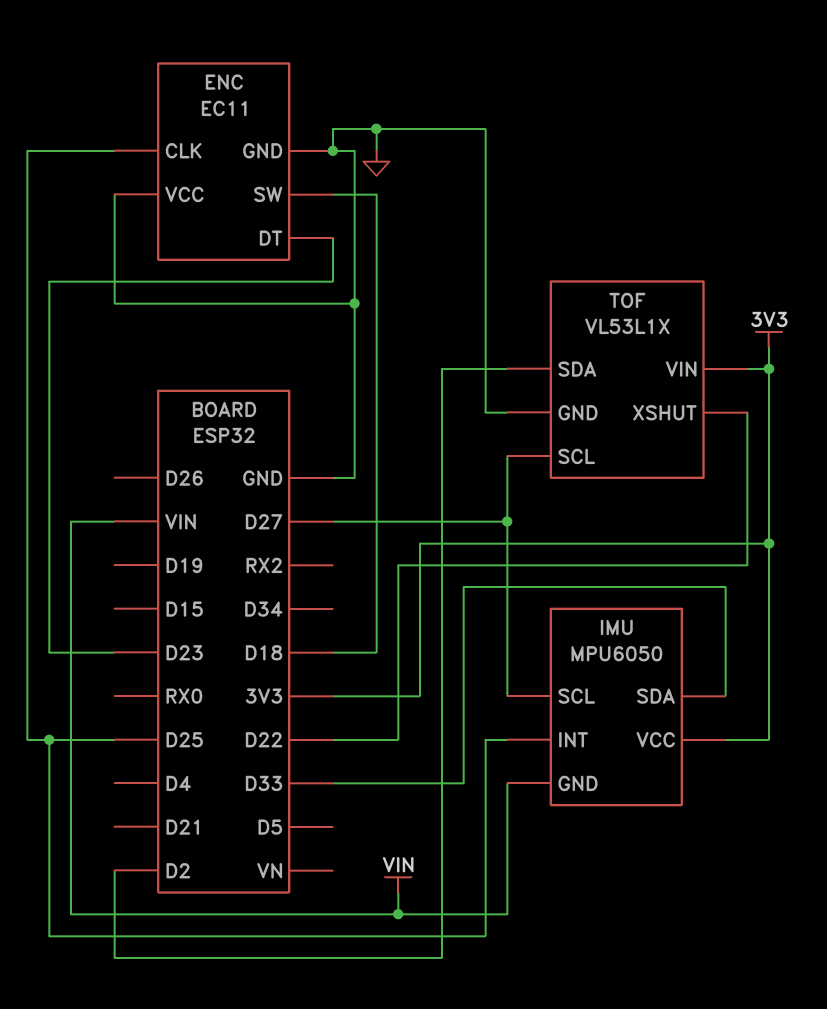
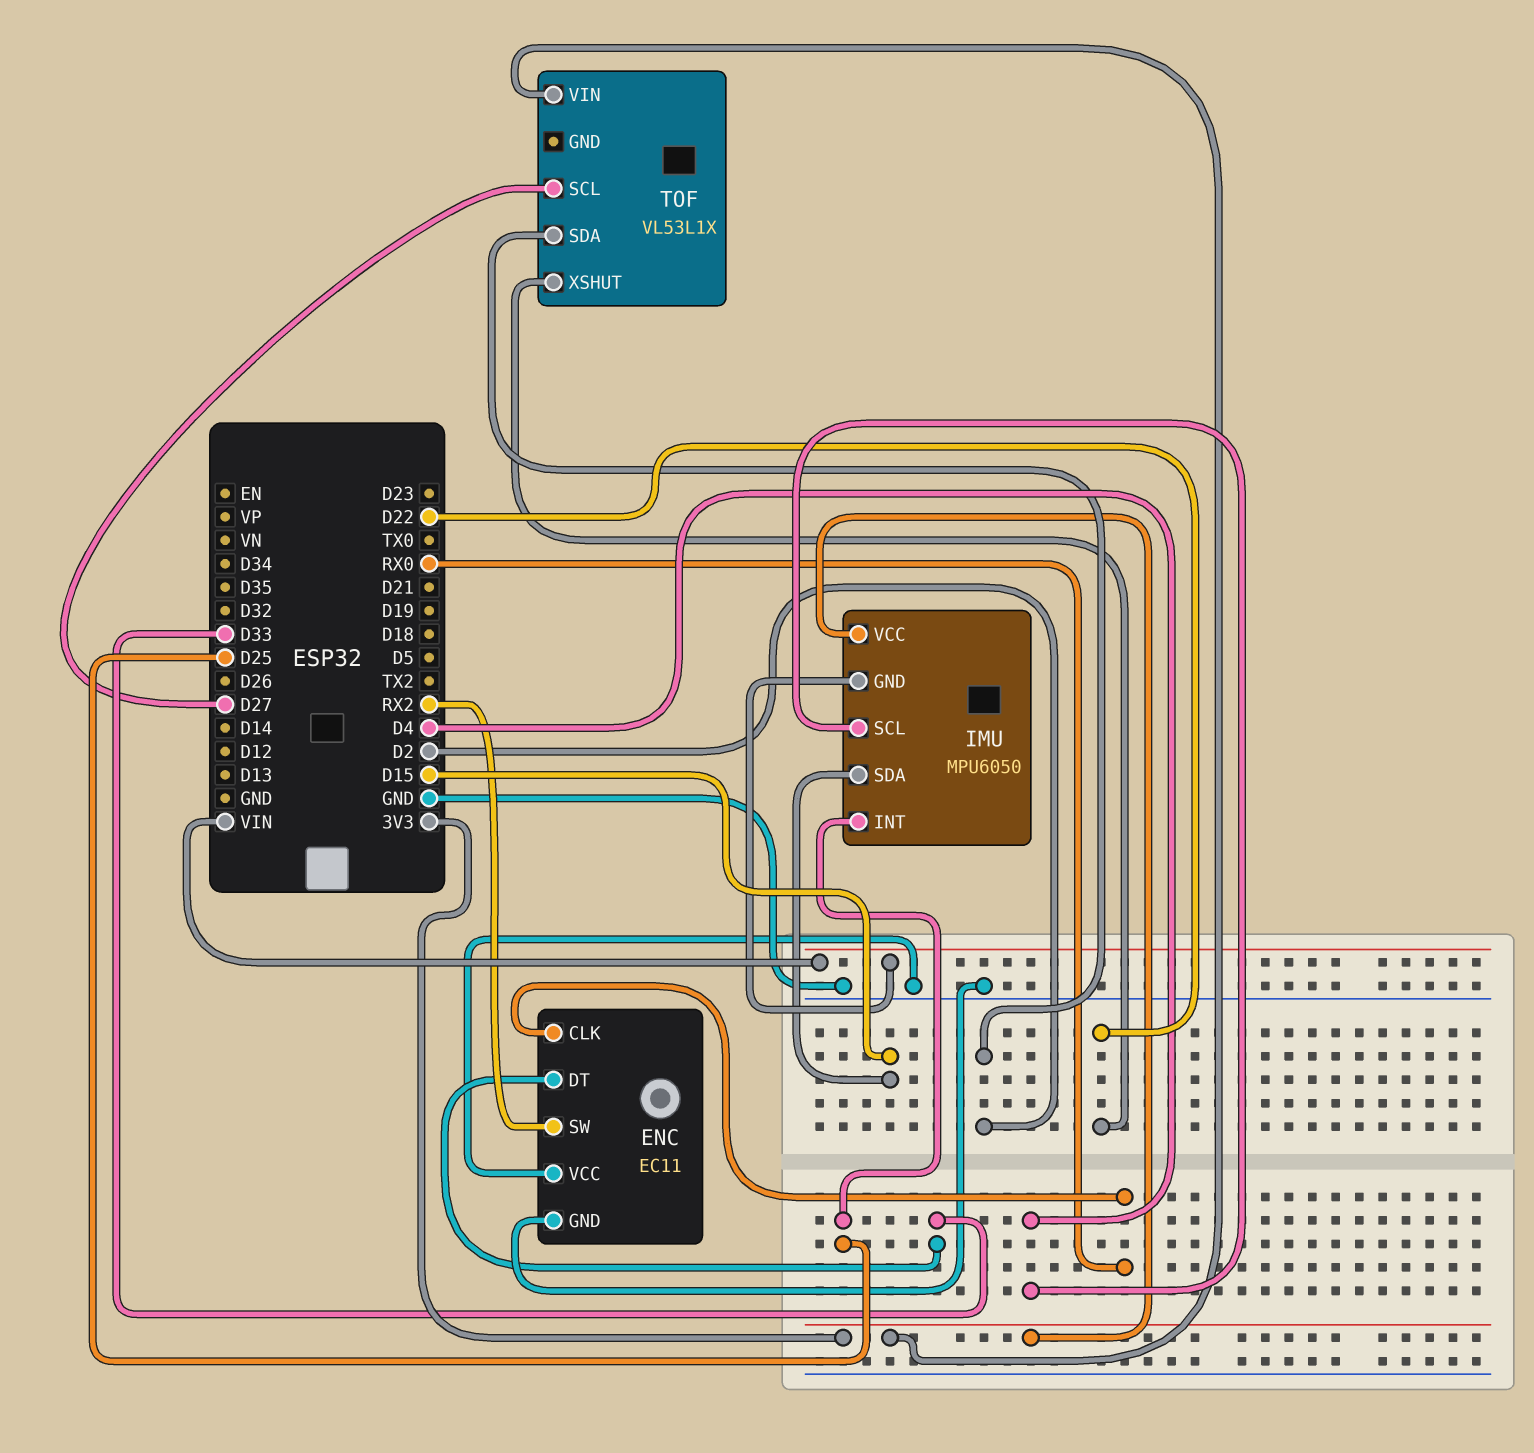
ENC pin CLK: D25 -> RX0
ENC pin DT: D23 -> D33
ENC pin SW: D18 -> RX2
IMU pin SCL: D27 -> D4
IMU pin SDA: D33 -> D15
TOF pin GND: GND -> none

